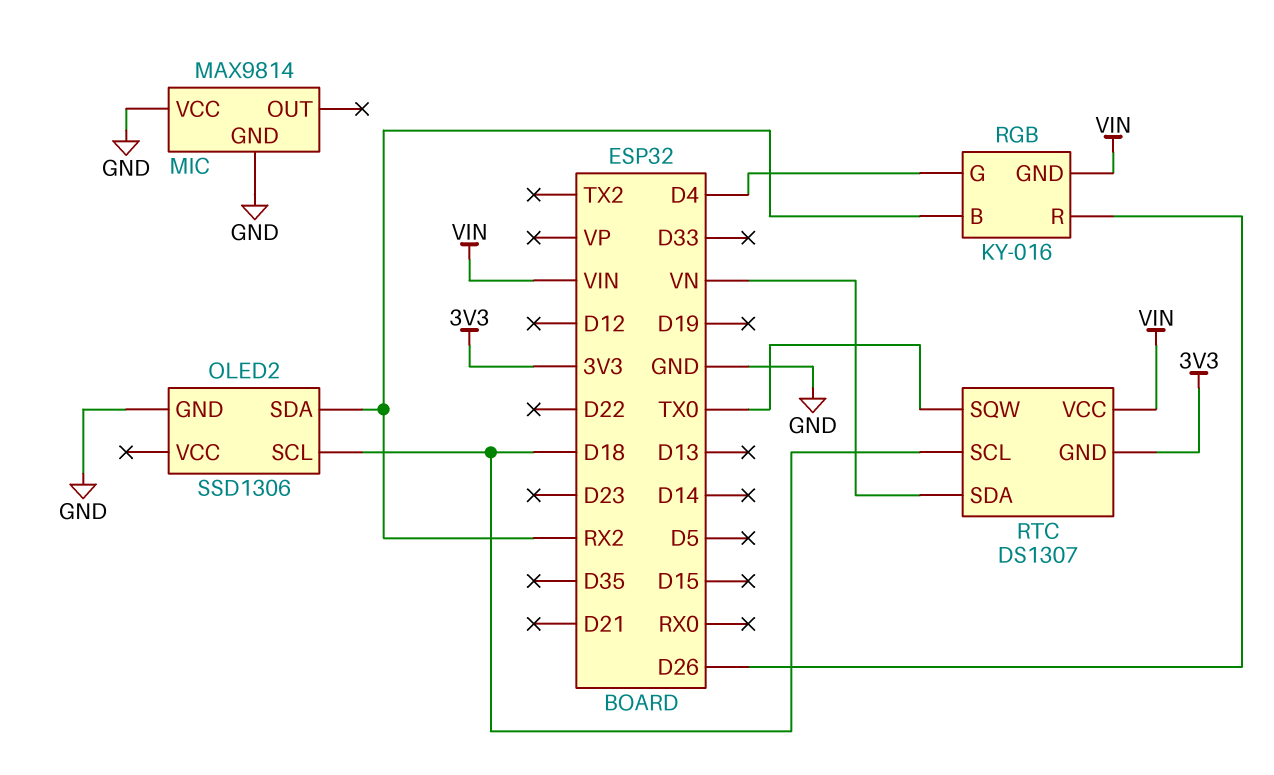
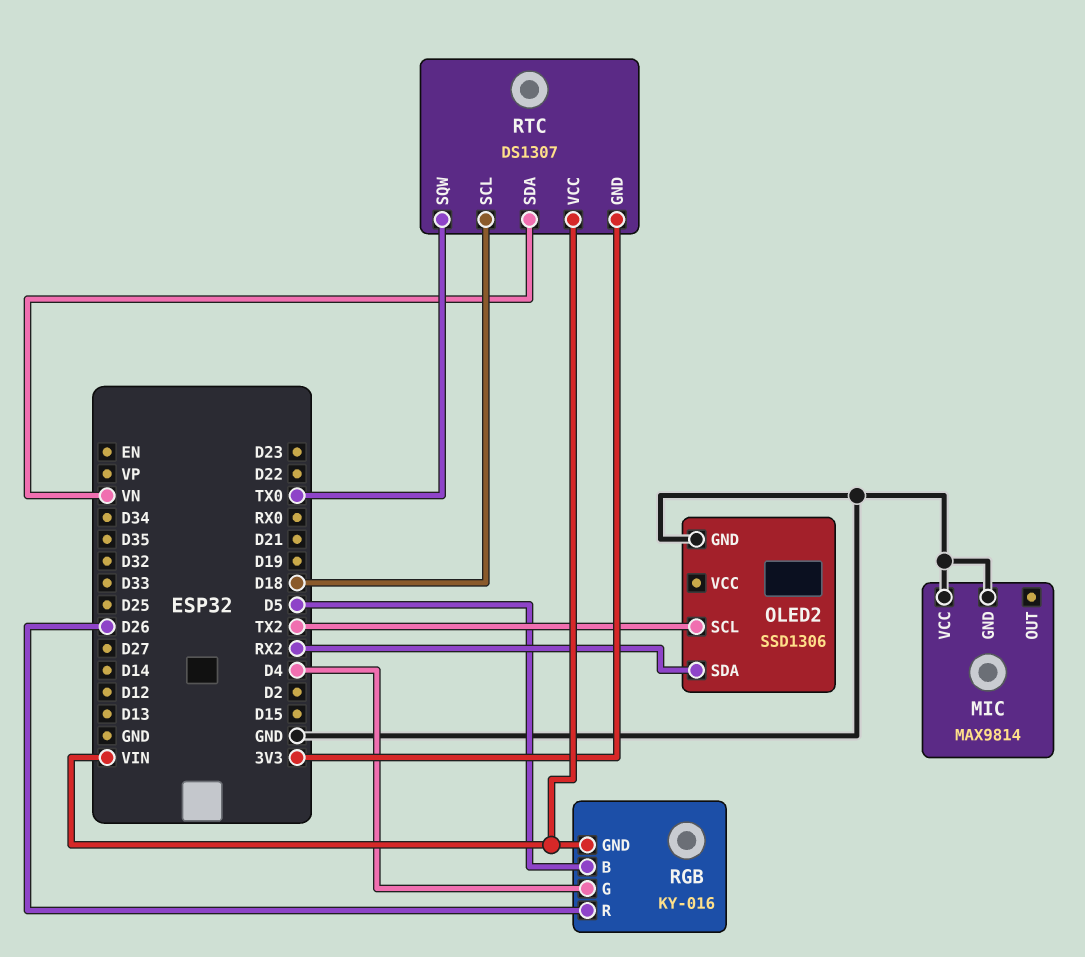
OLED2 pin SCL: D18 -> TX2
RGB pin B: RX2 -> D5

